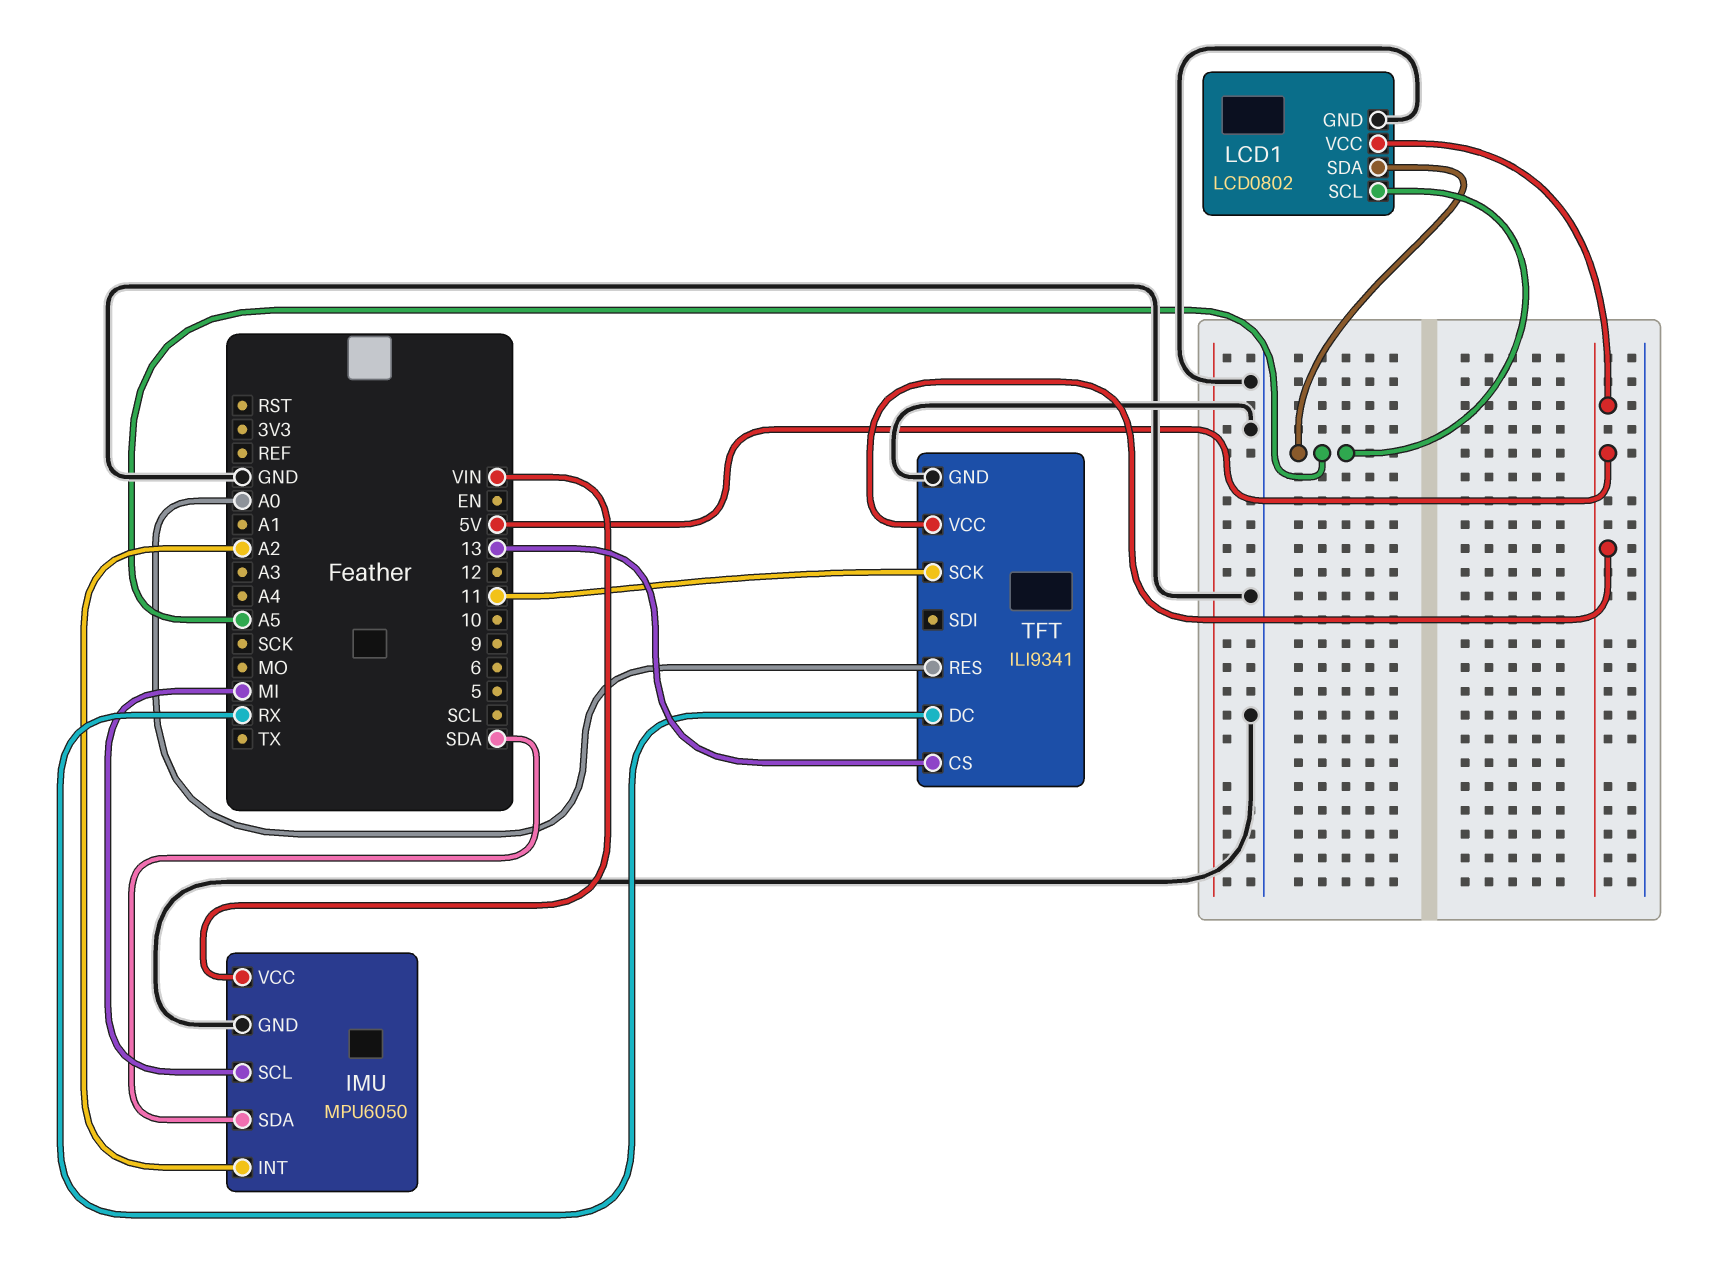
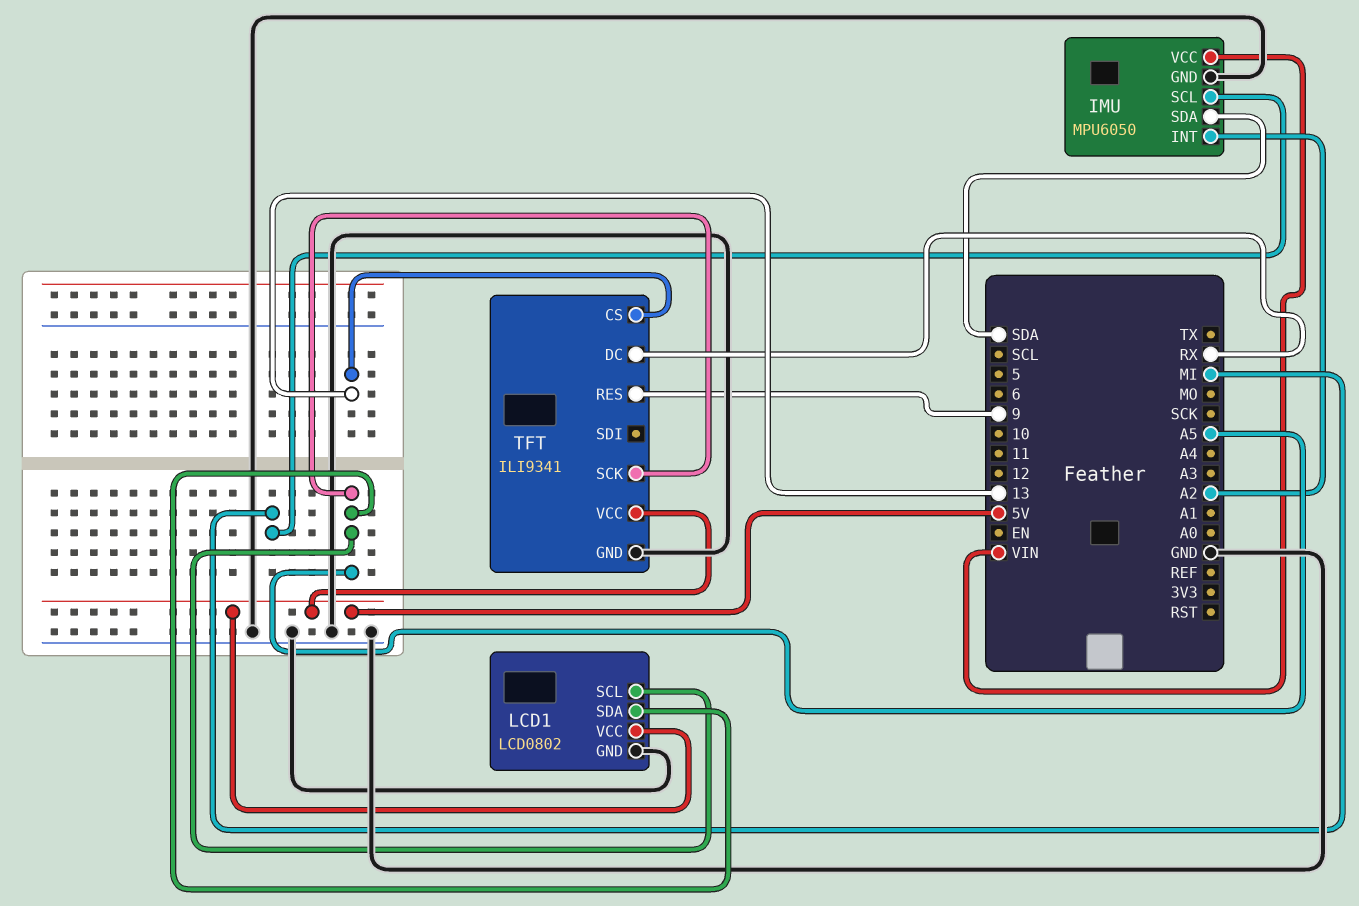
TFT pin RES: A0 -> 9
TFT pin SCK: 11 -> A5

